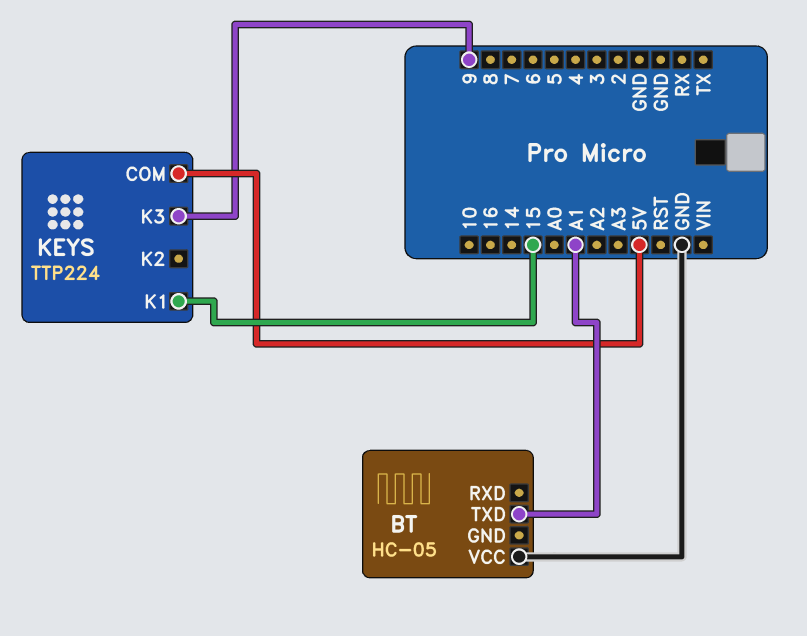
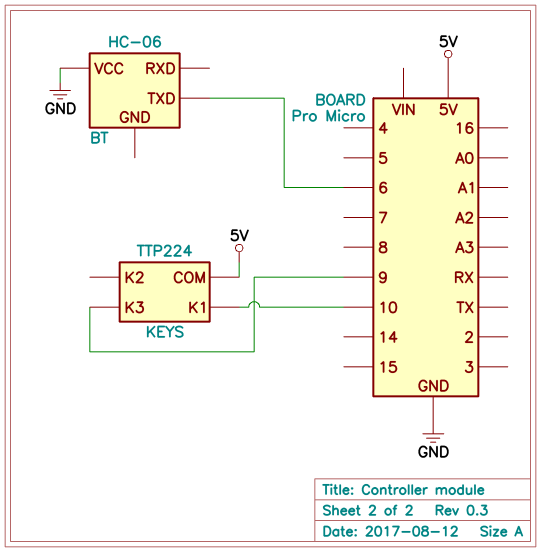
BT: HC-05 -> HC-06
BT pin TXD: A1 -> 6
KEYS pin K1: 15 -> 10

